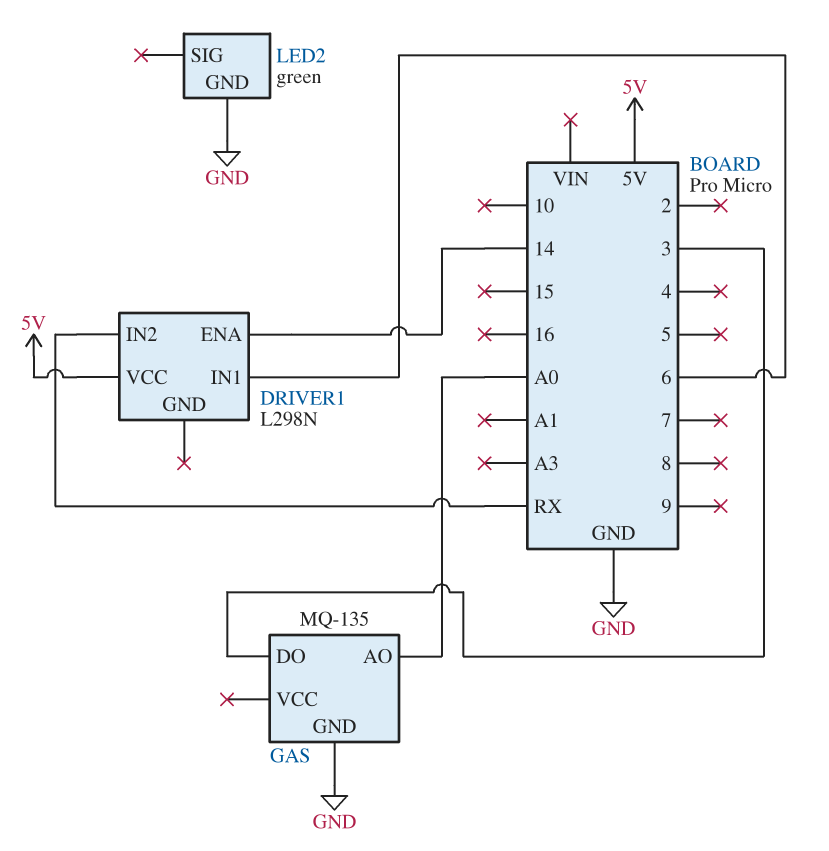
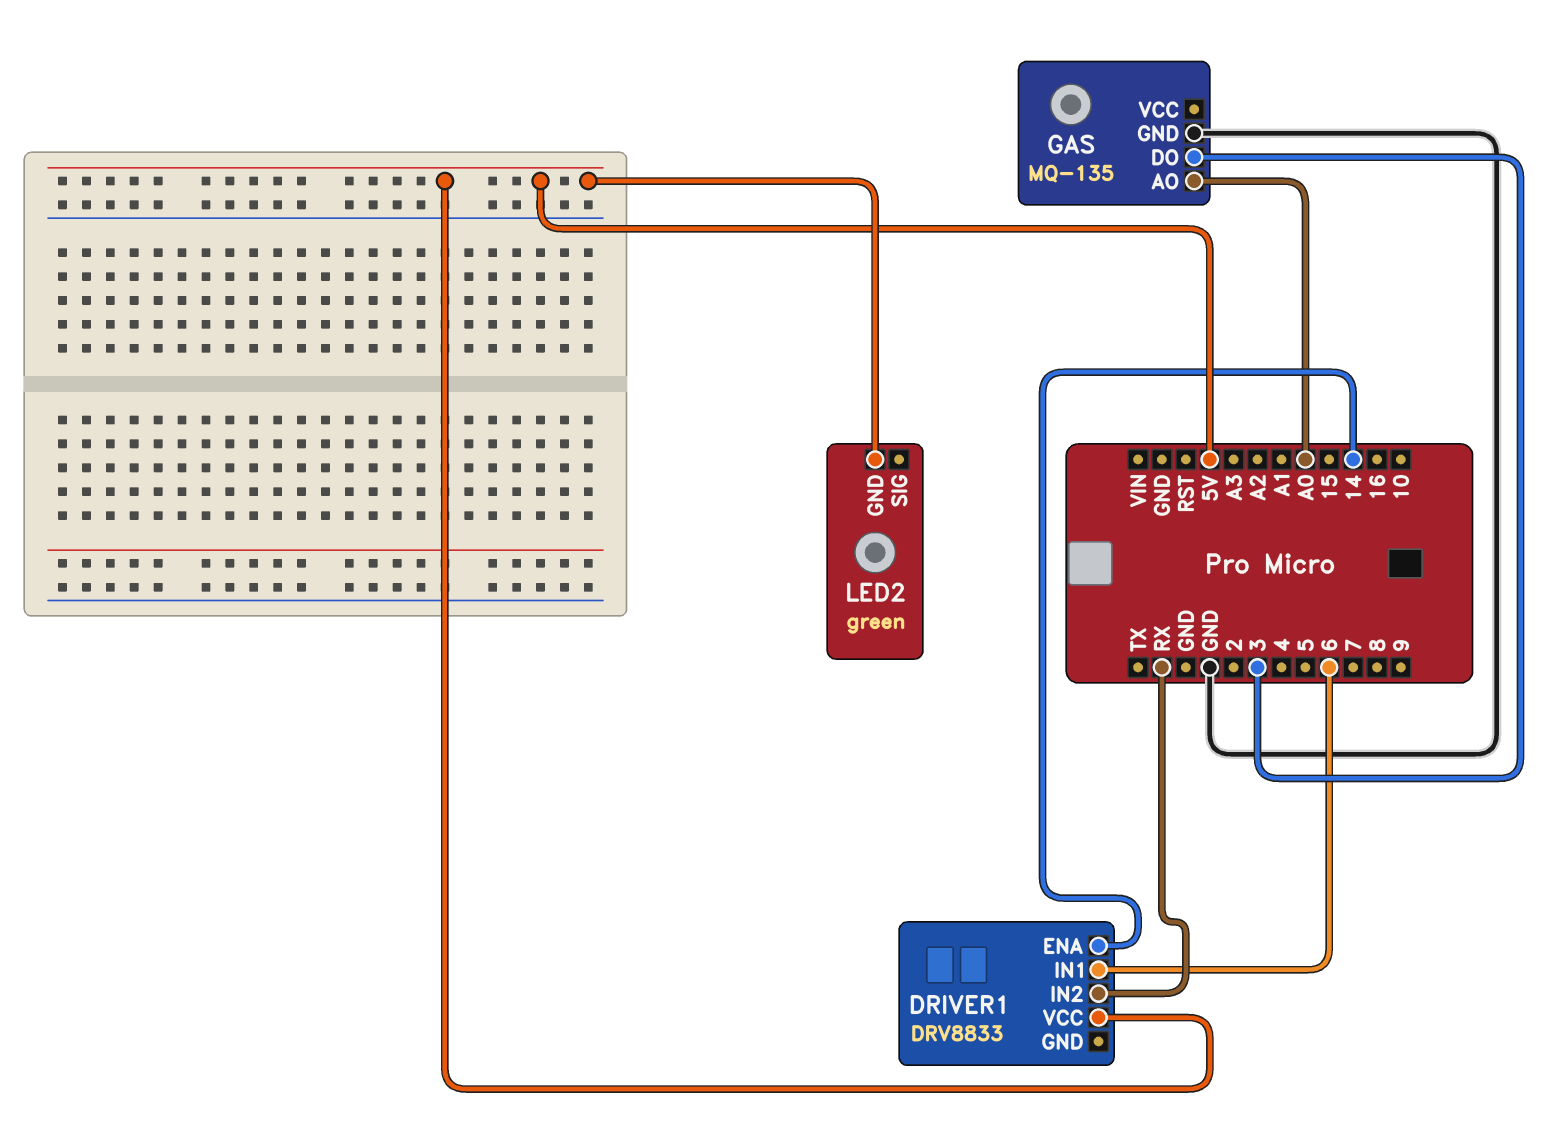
DRIVER1: L298N -> DRV8833
LED2 pin GND: GND -> 5V

